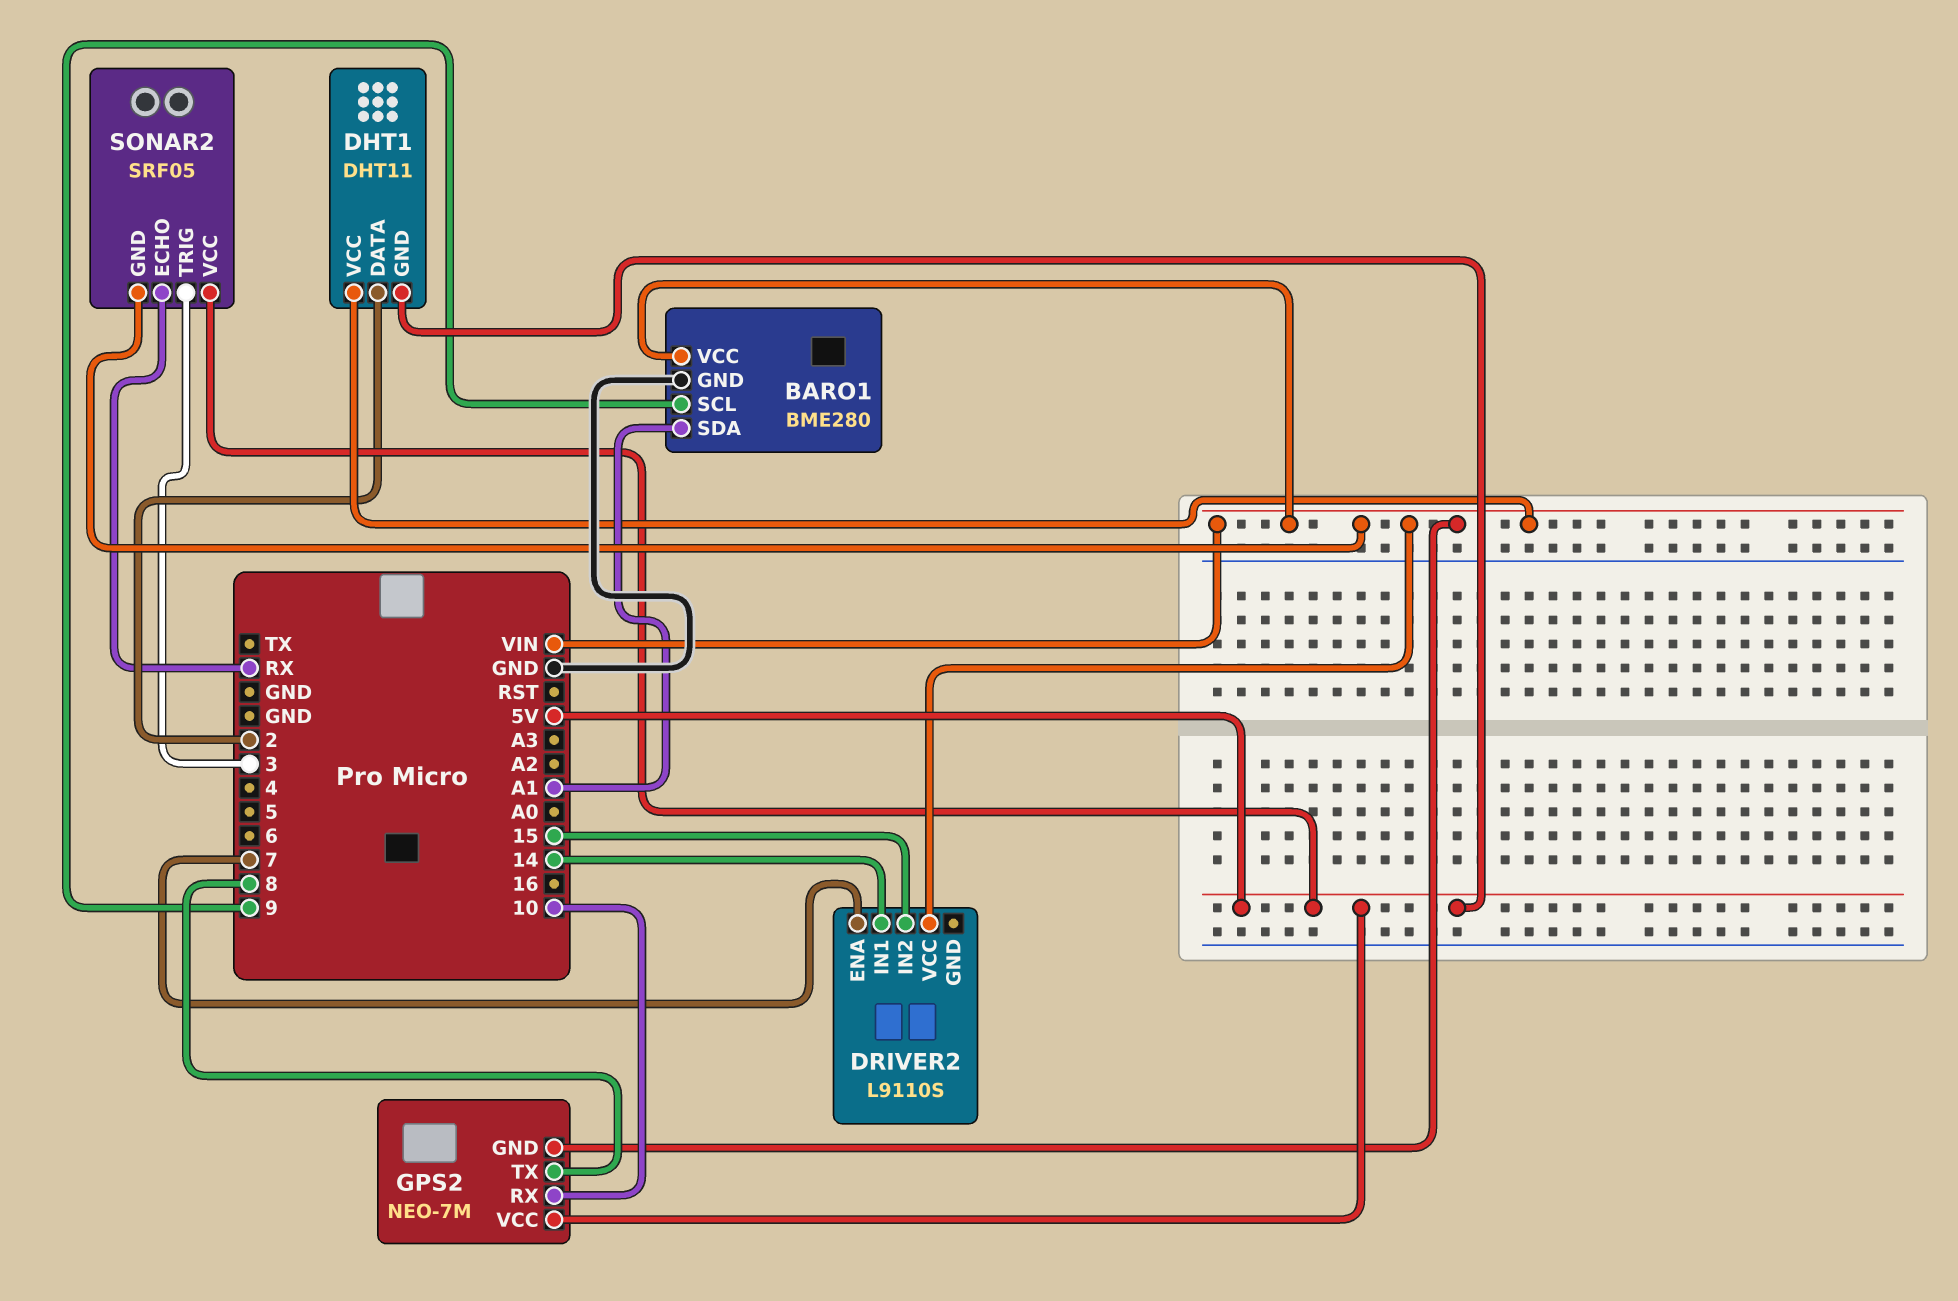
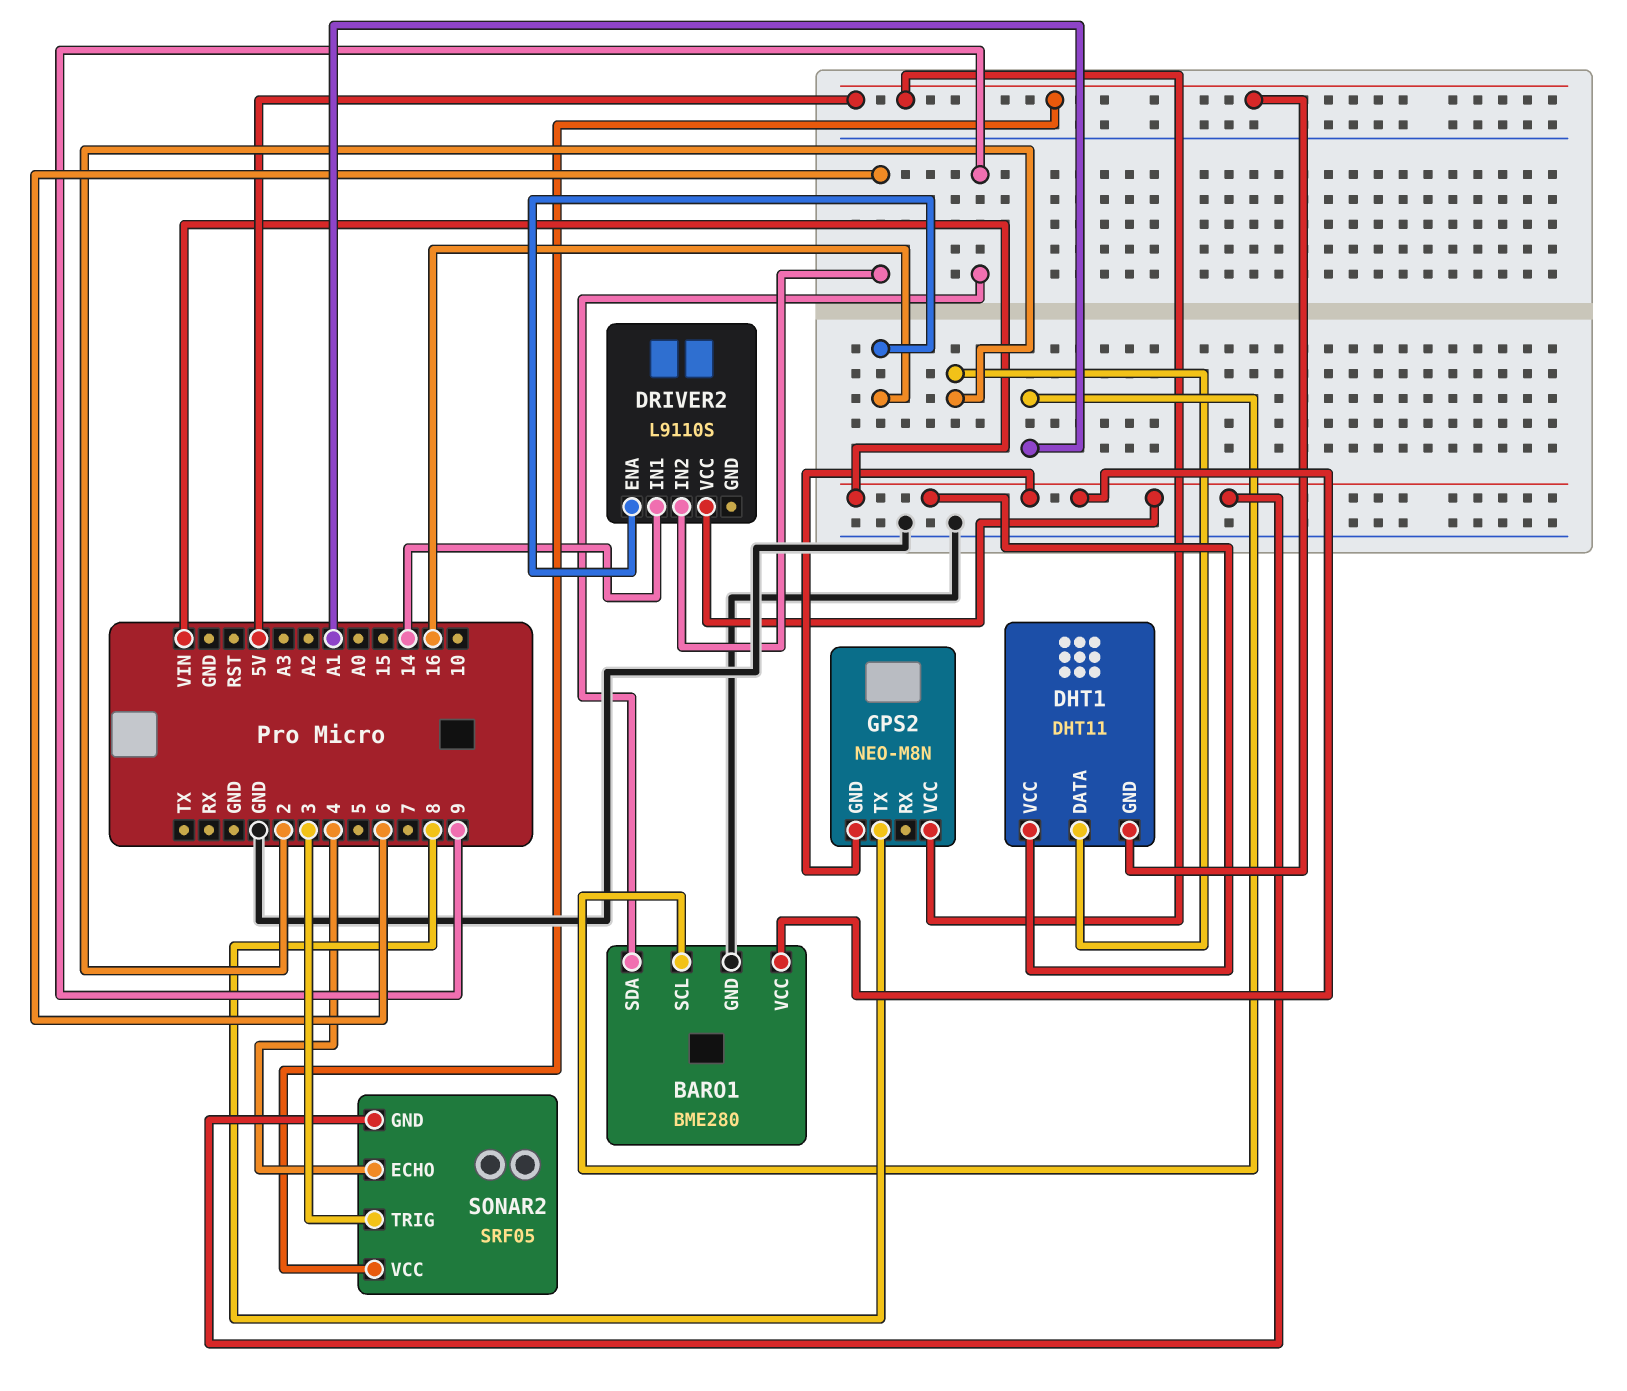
BARO1 pin SCL: 9 -> A1
BARO1 pin SDA: A1 -> 9
DRIVER2 pin ENA: 7 -> 16
DRIVER2 pin IN2: 15 -> 6
GPS2: NEO-7M -> NEO-M8N
GPS2 pin RX: 10 -> none
SONAR2 pin ECHO: RX -> 4

